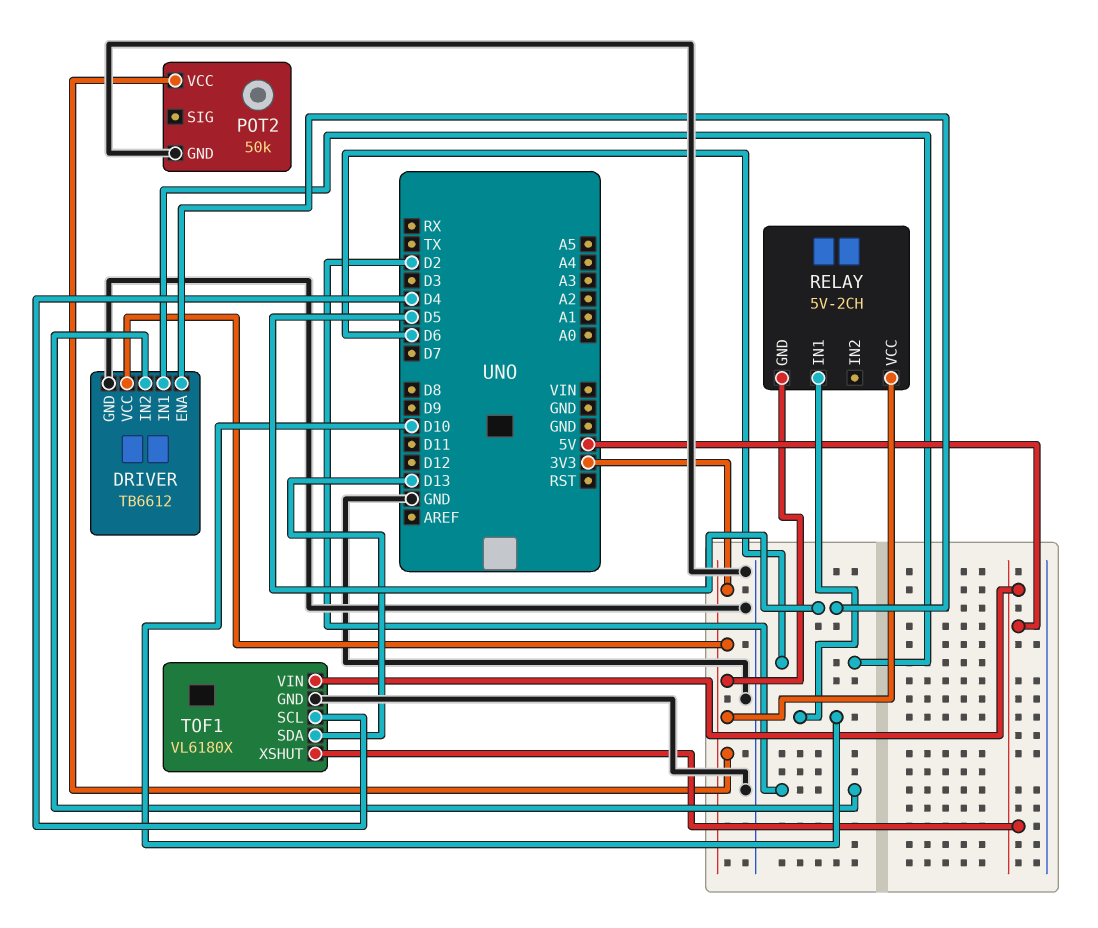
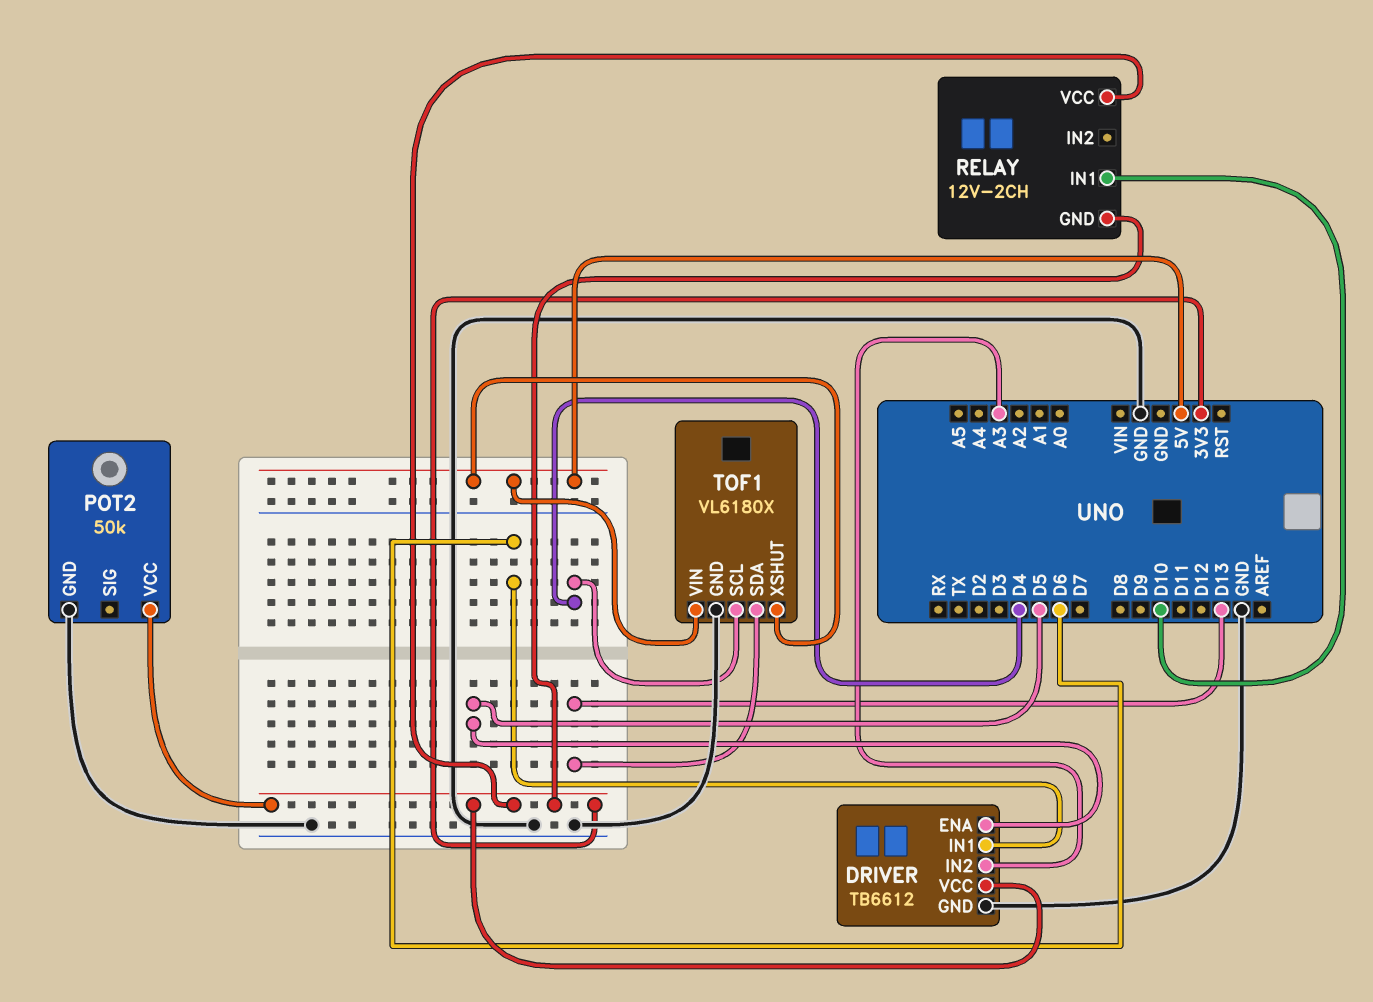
DRIVER pin IN2: D2 -> A3
RELAY: 5V-2CH -> 12V-2CH

